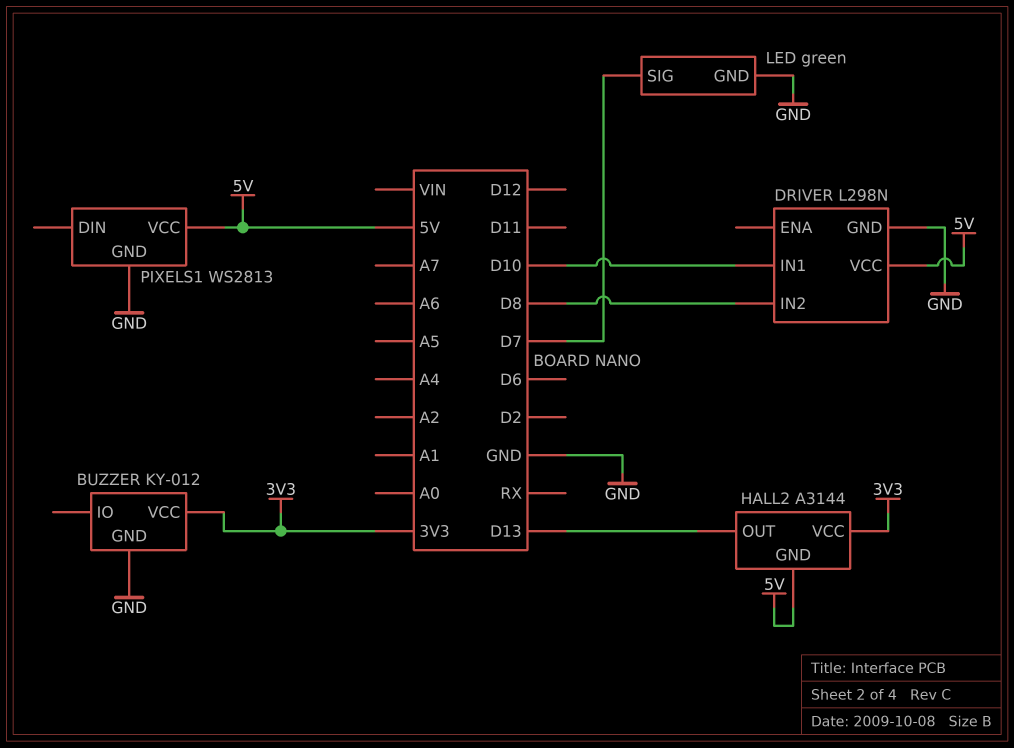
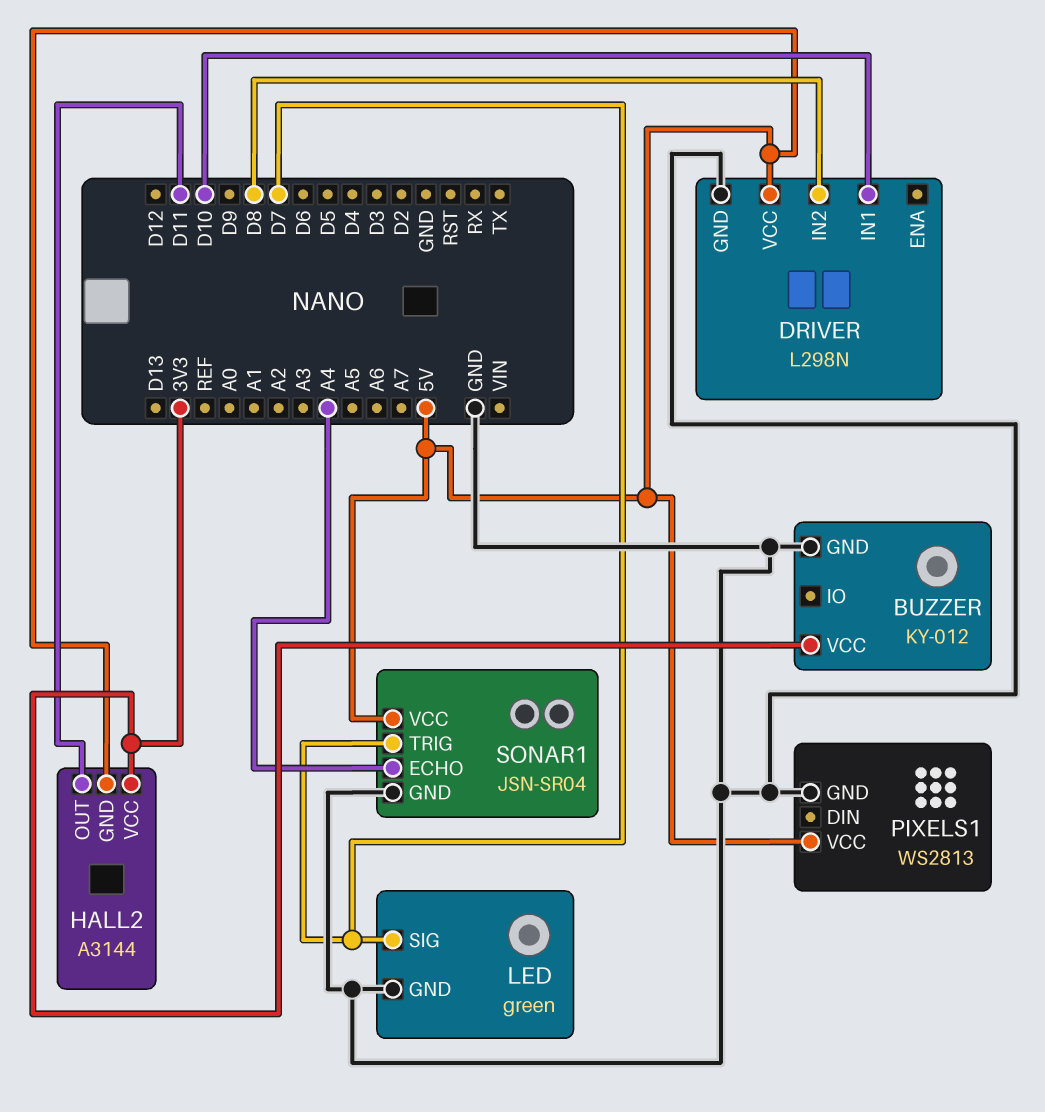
HALL2 pin OUT: D13 -> D11
SONAR1: none -> JSN-SR04
SONAR1 pin ECHO: none -> A4
SONAR1 pin GND: none -> GND
SONAR1 pin TRIG: none -> D7
SONAR1 pin VCC: none -> 5V

